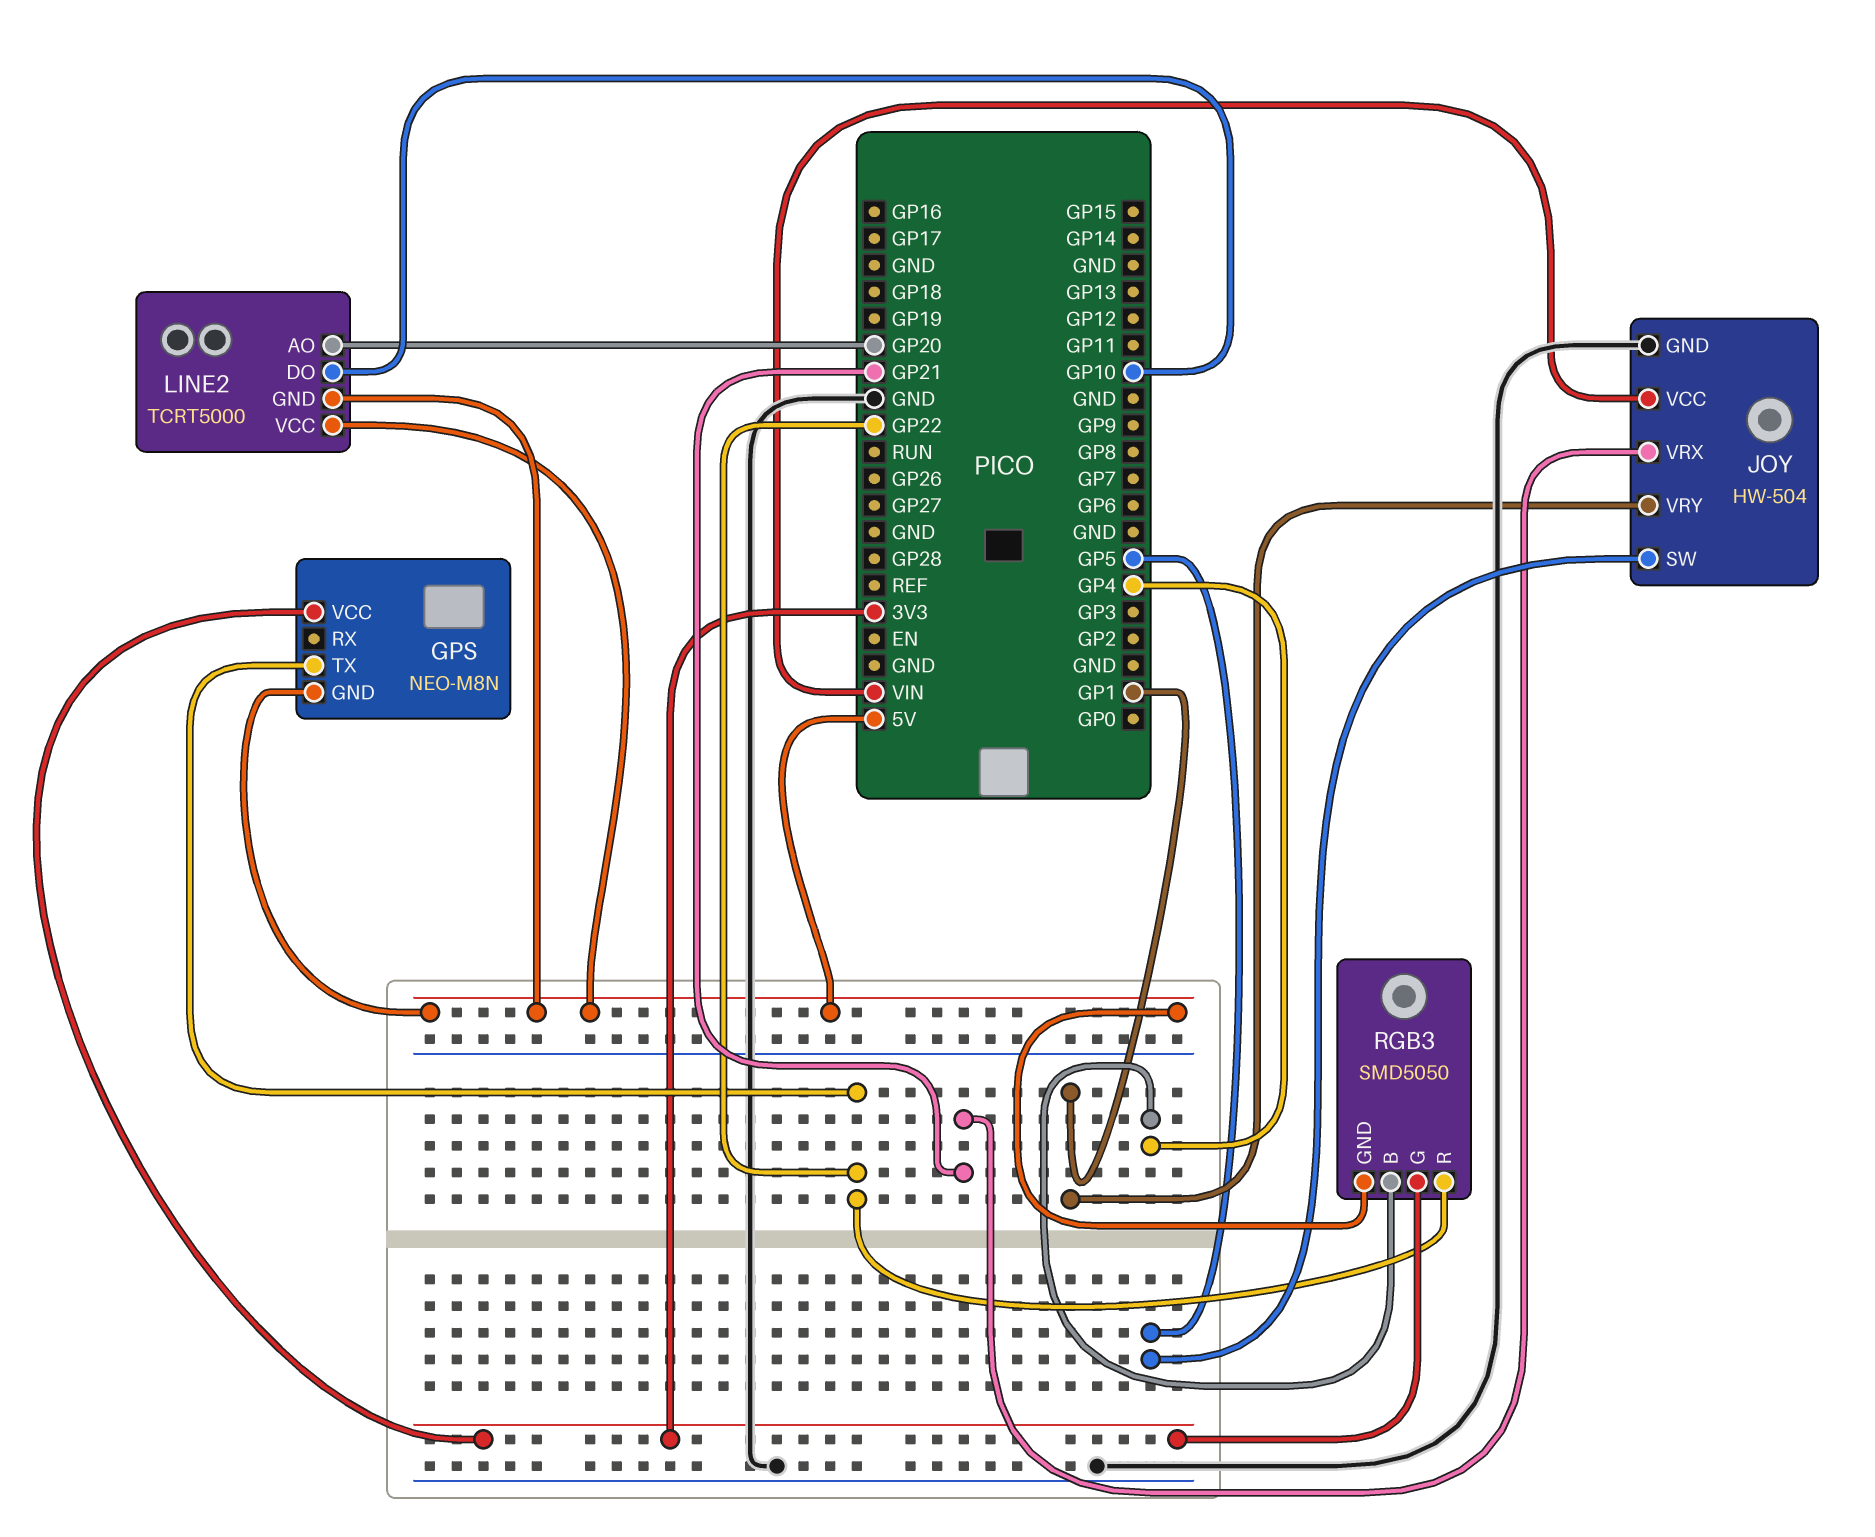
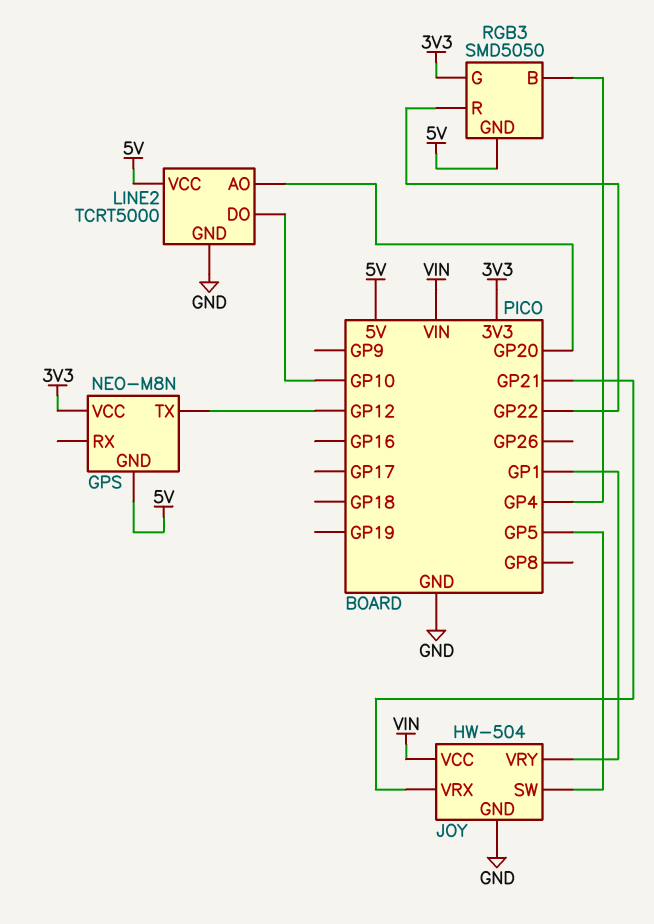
GPS pin TX: GP22 -> GP12
LINE2 pin GND: 5V -> GND

